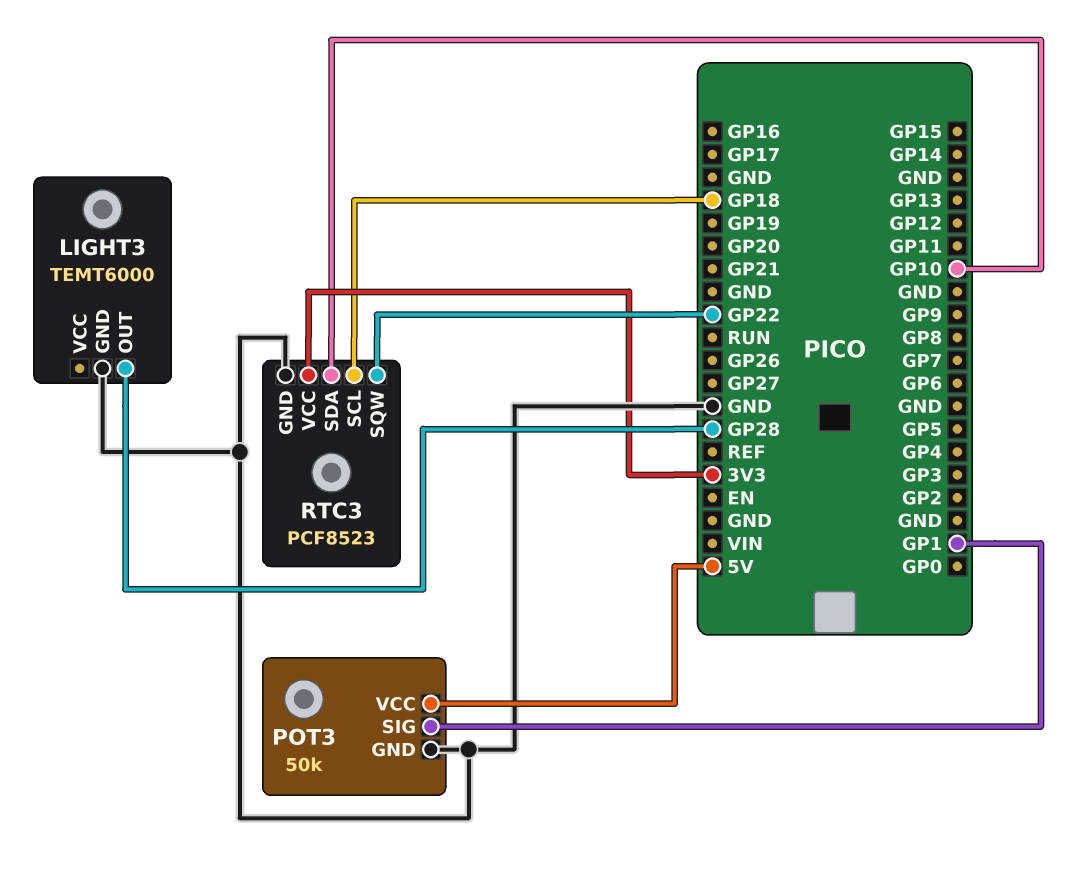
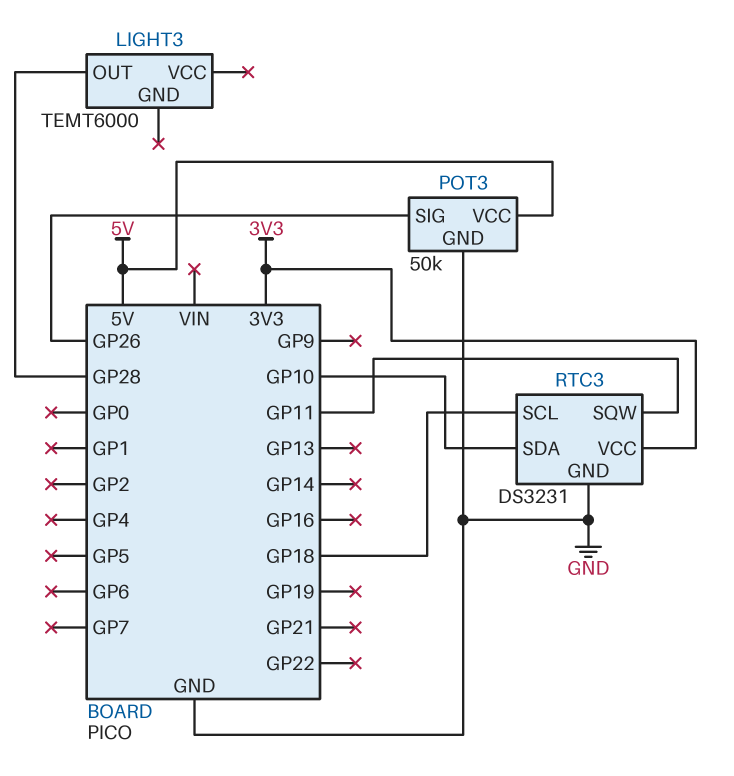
LIGHT3 pin GND: GND -> none
POT3 pin SIG: GP1 -> GP26
RTC3: PCF8523 -> DS3231
RTC3 pin SQW: GP22 -> GP11

